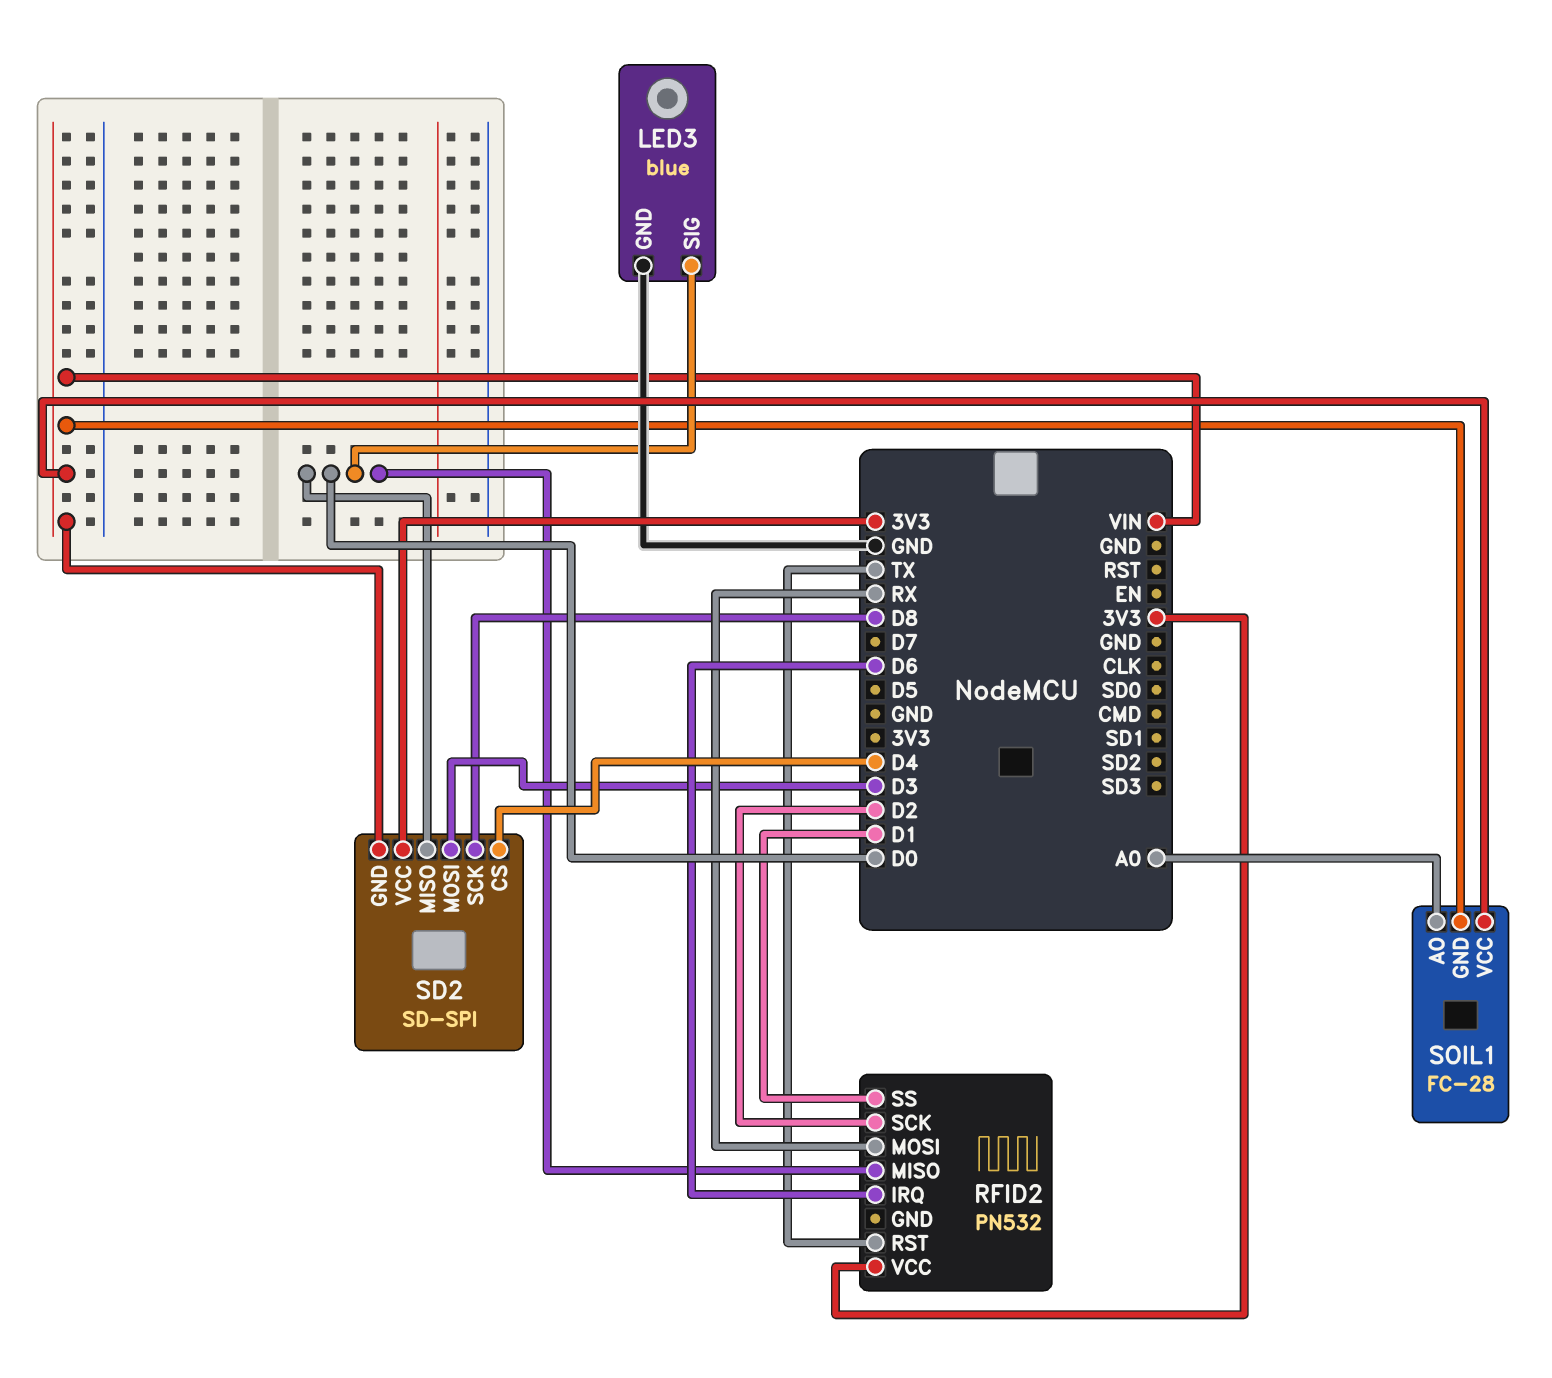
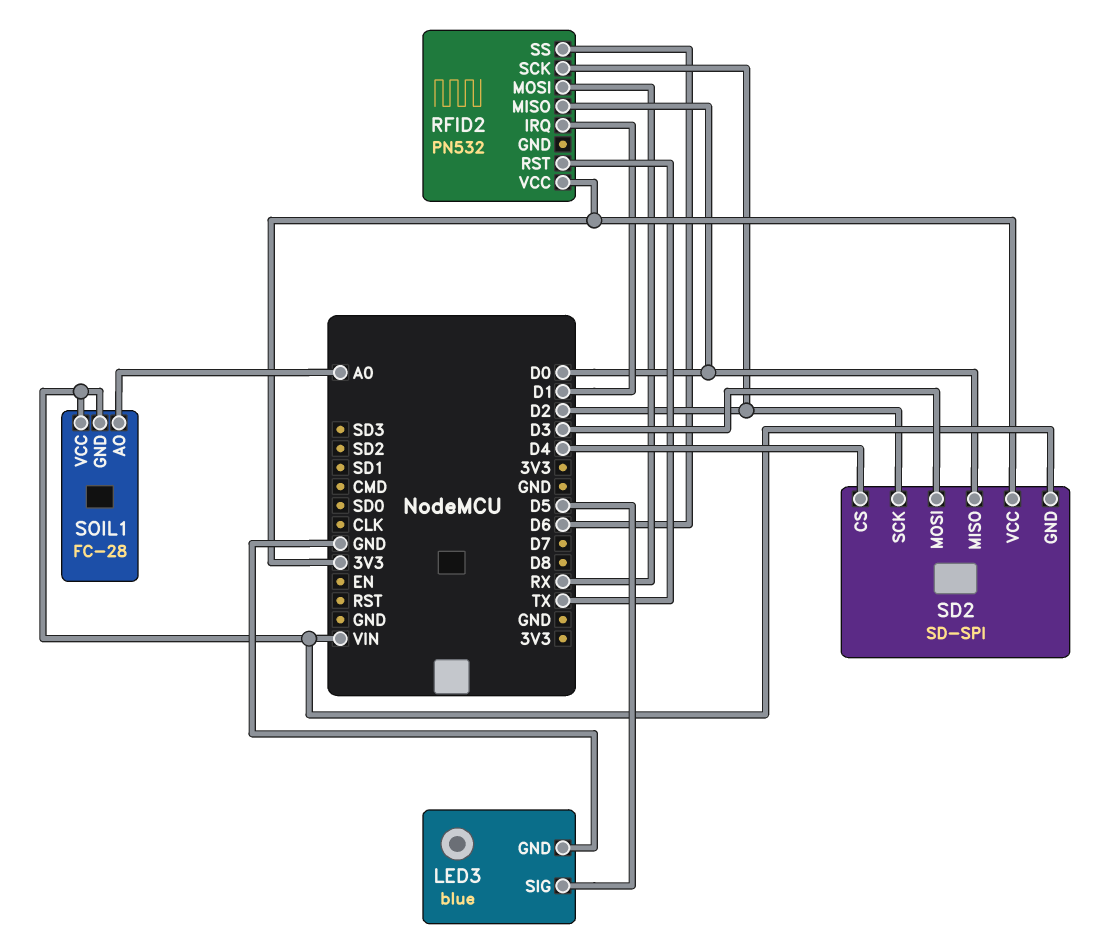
LED3 pin SIG: D0 -> D5
RFID2 pin IRQ: D6 -> D1
RFID2 pin SS: D1 -> D6
SD2 pin SCK: D8 -> D2

